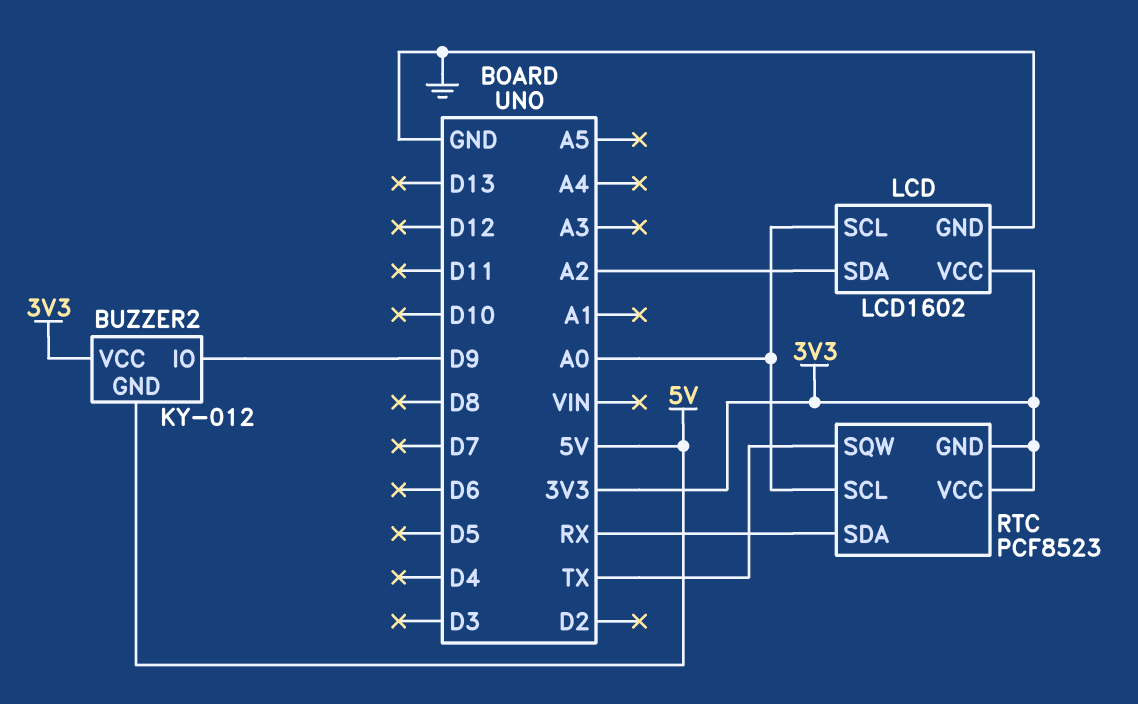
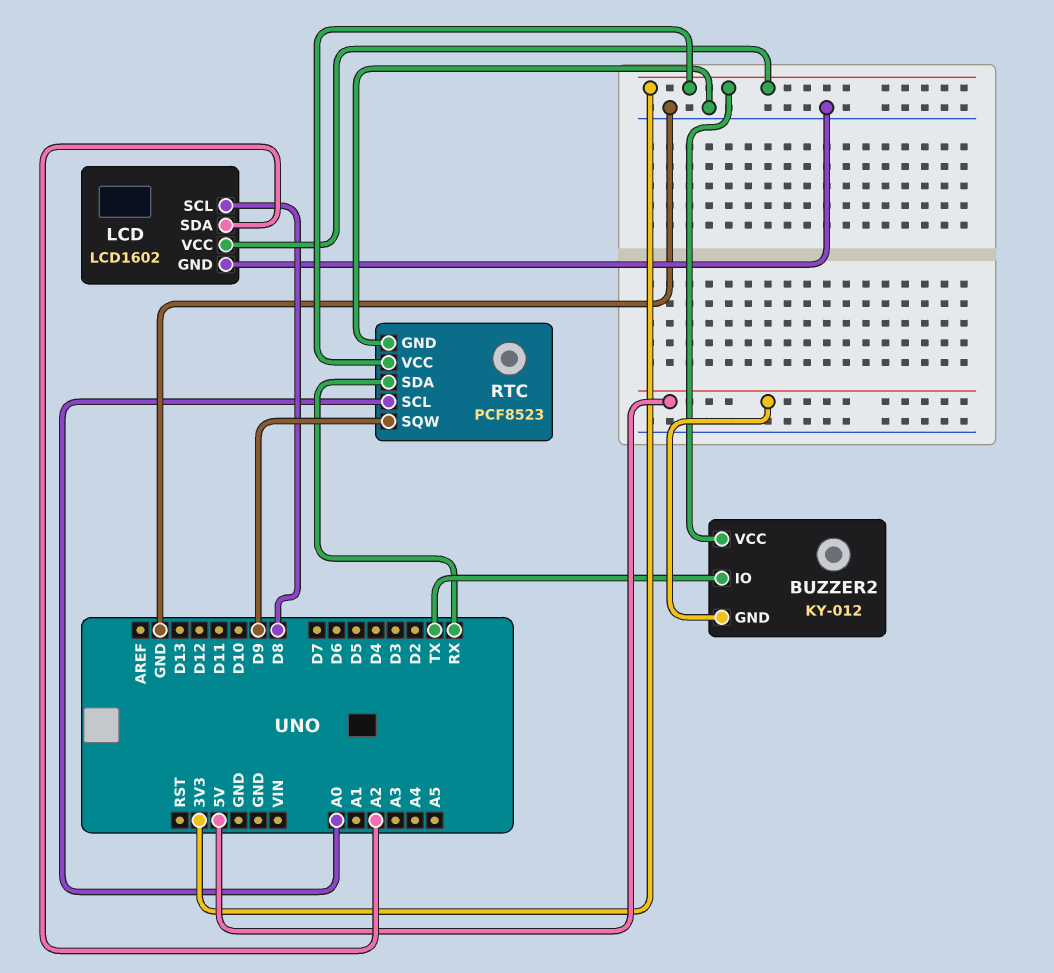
BUZZER2 pin IO: D9 -> TX
LCD pin SCL: A0 -> D8
RTC pin GND: 3V3 -> GND
RTC pin SQW: TX -> D9

